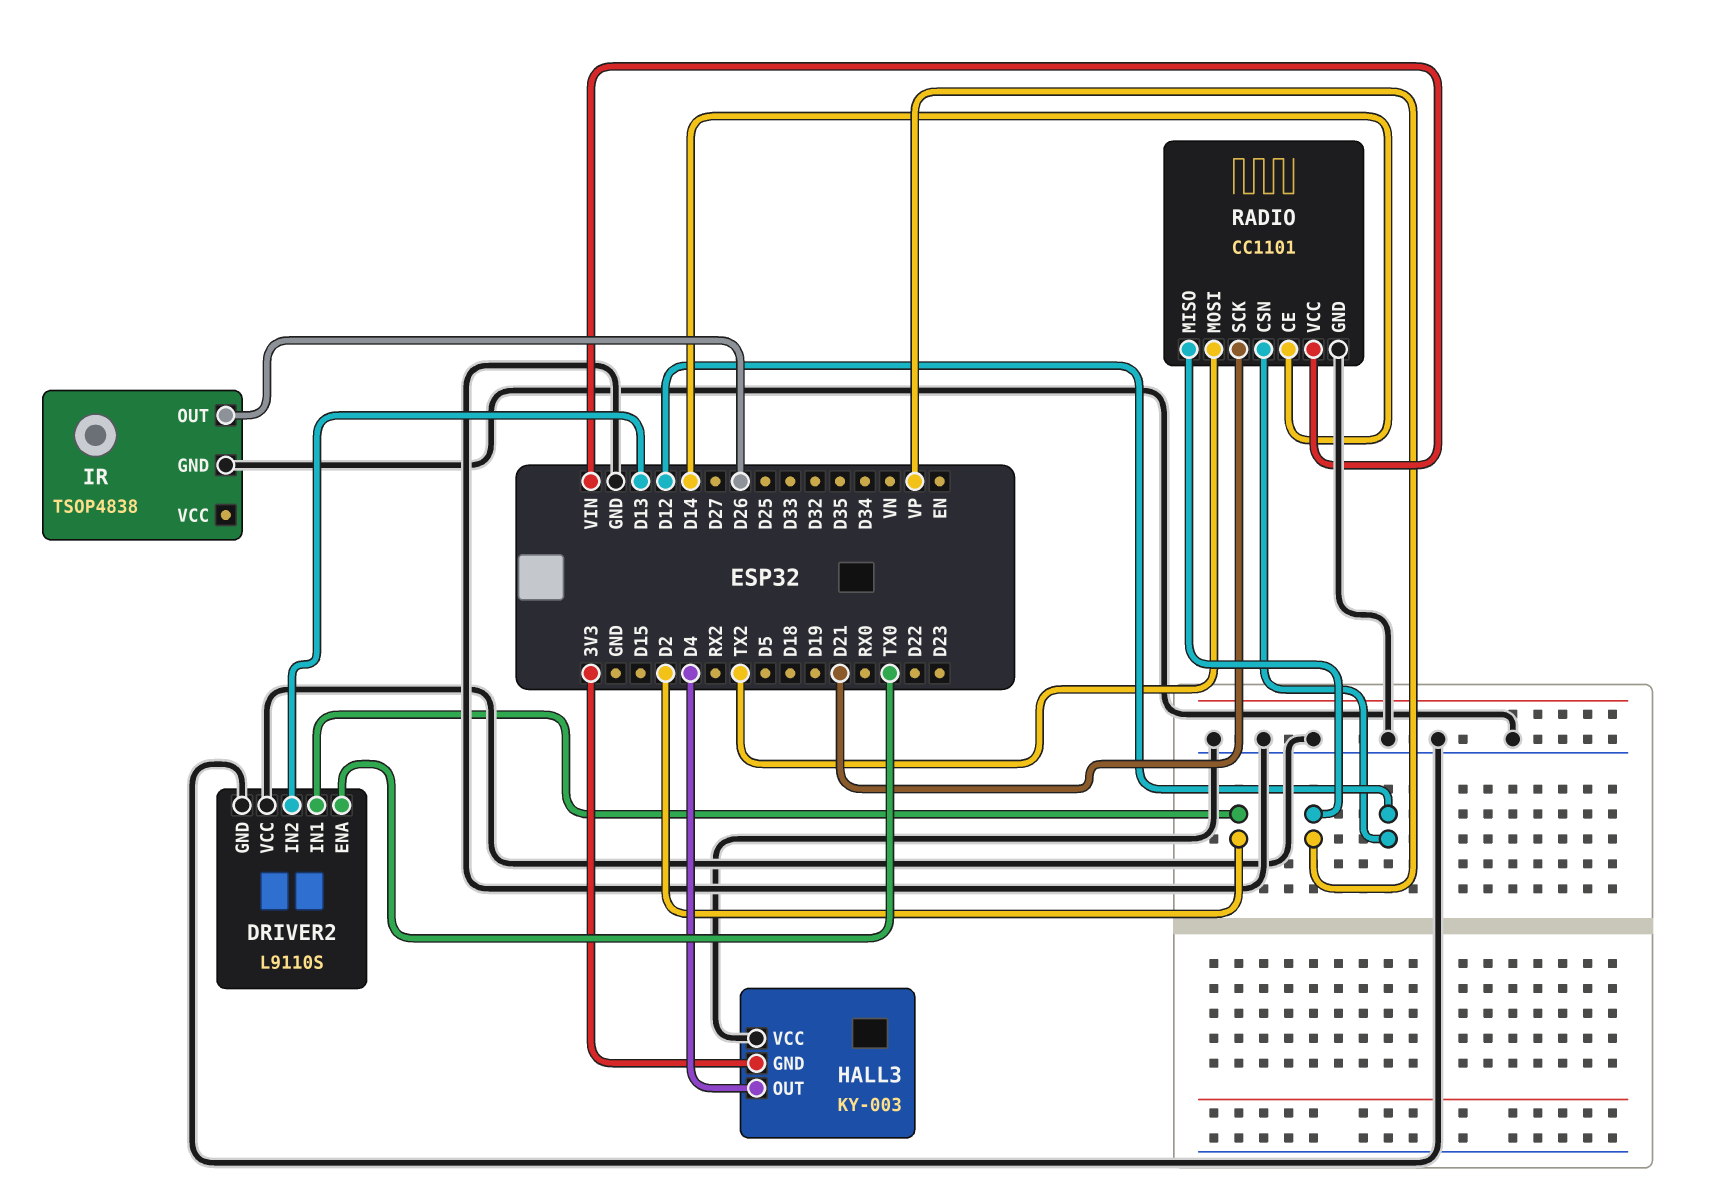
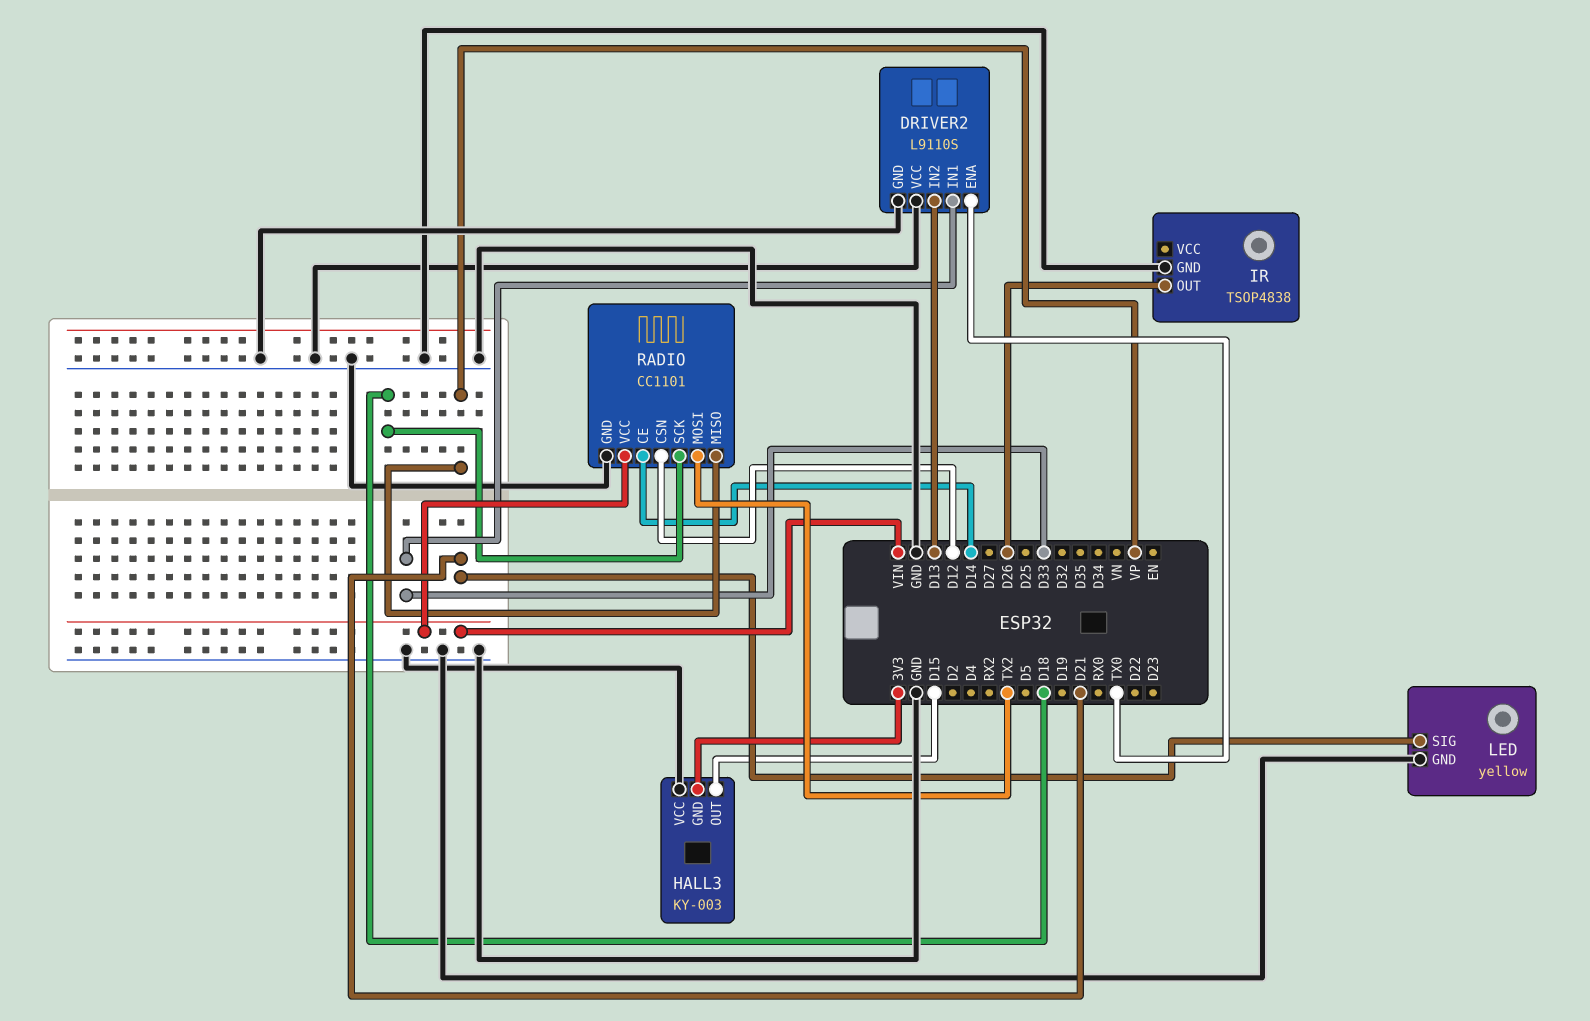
DRIVER2 pin IN1: D2 -> D33
HALL3 pin OUT: D4 -> D15
LED: none -> yellow
LED pin GND: none -> GND
LED pin SIG: none -> D21
RADIO pin SCK: D21 -> D18

